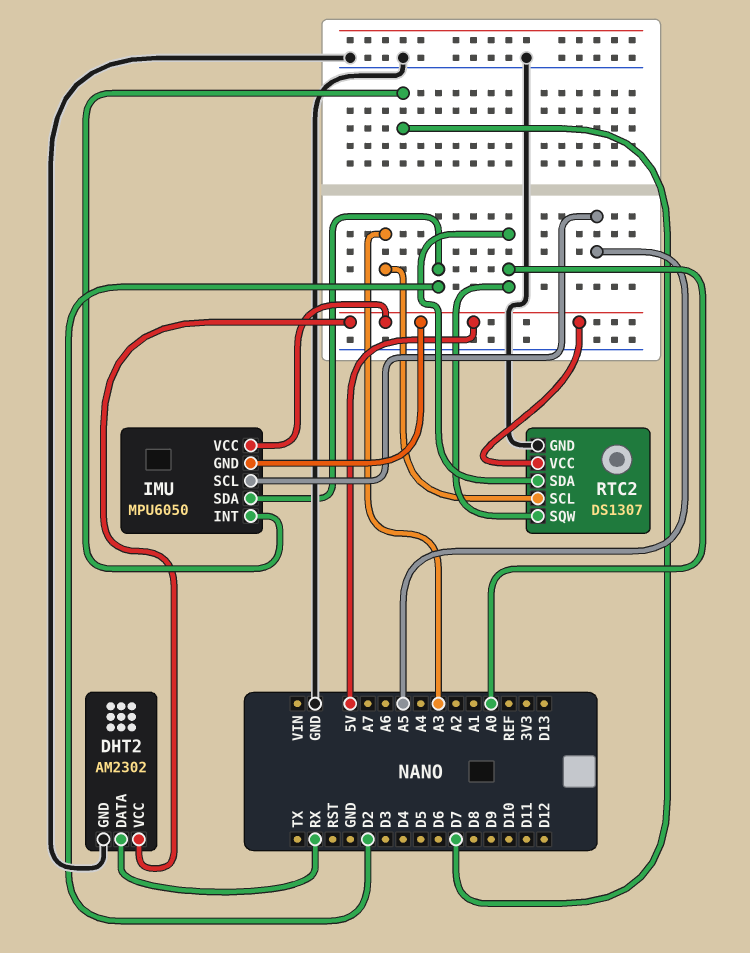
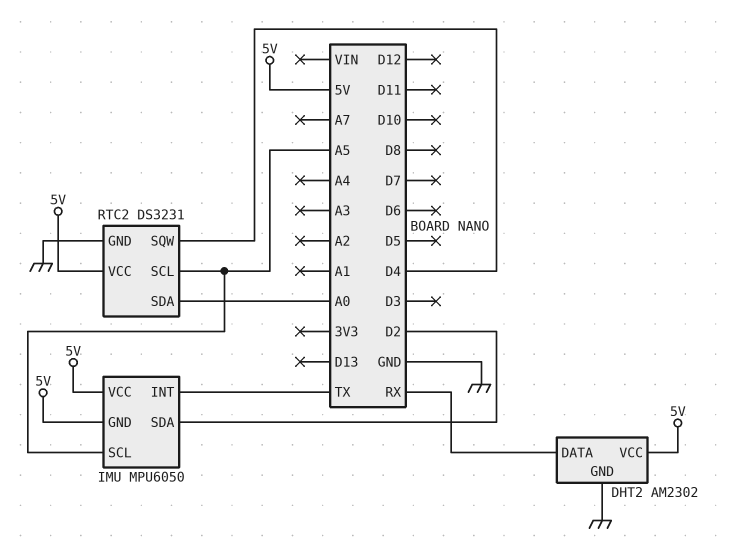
IMU pin INT: D7 -> TX
RTC2: DS1307 -> DS3231
RTC2 pin SCL: A3 -> A5
RTC2 pin SQW: A0 -> D4

